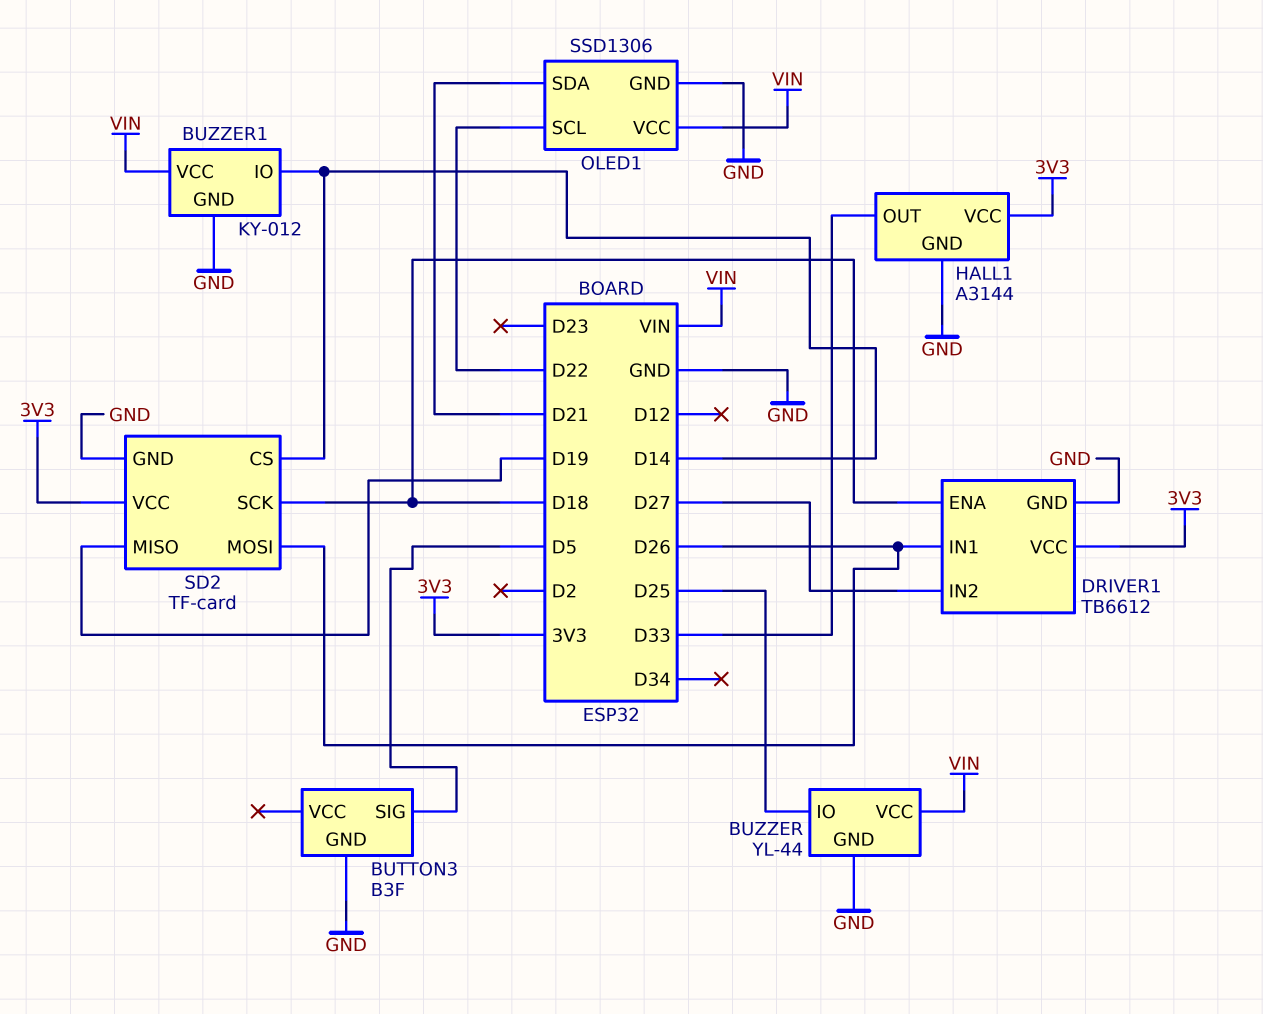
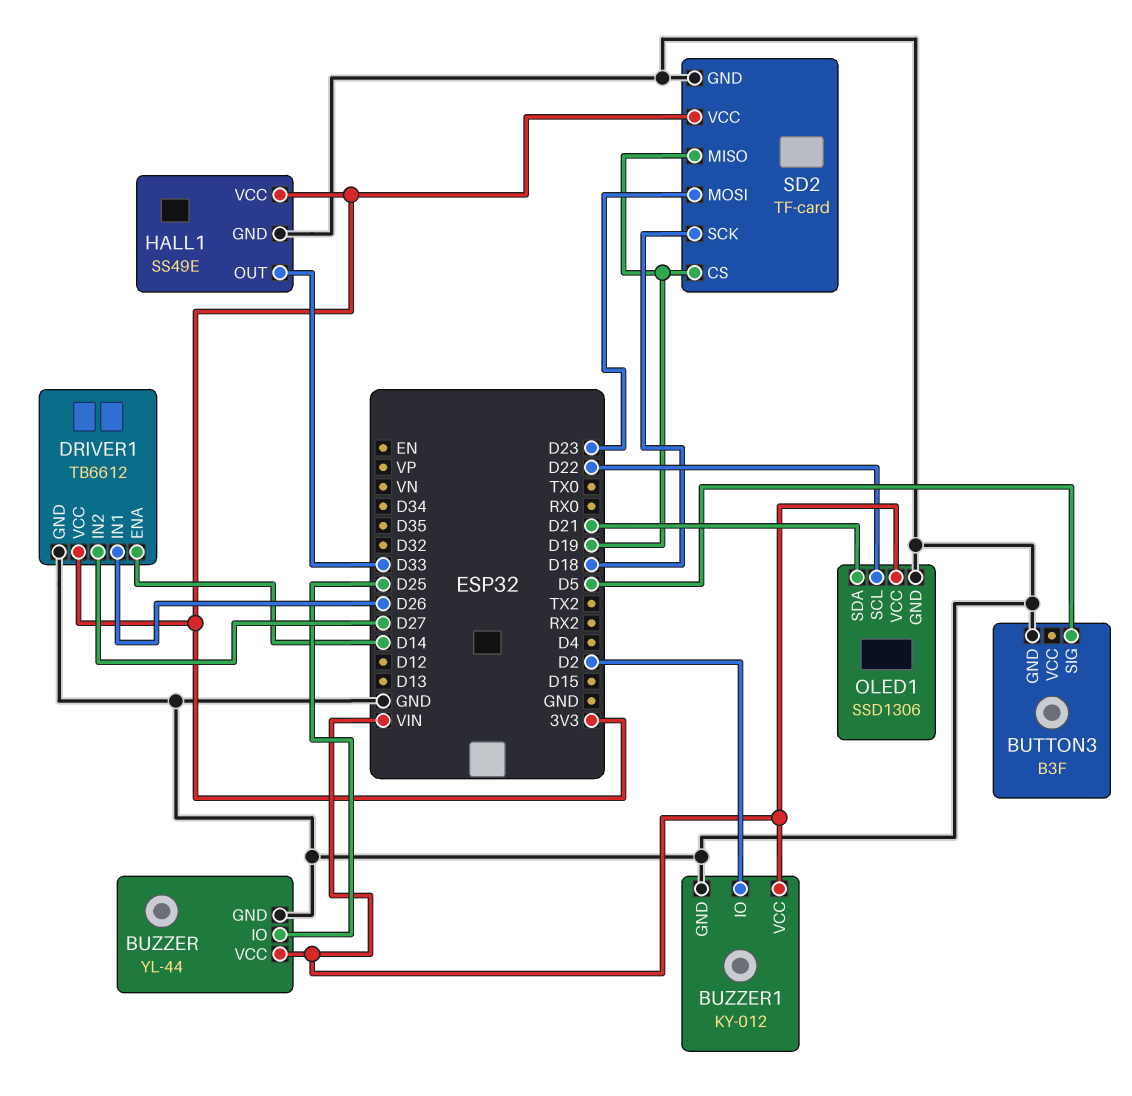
BUZZER1 pin IO: D14 -> D2
DRIVER1 pin ENA: D18 -> D14
HALL1: A3144 -> SS49E
SD2 pin CS: D14 -> D19
SD2 pin MOSI: D26 -> D23

